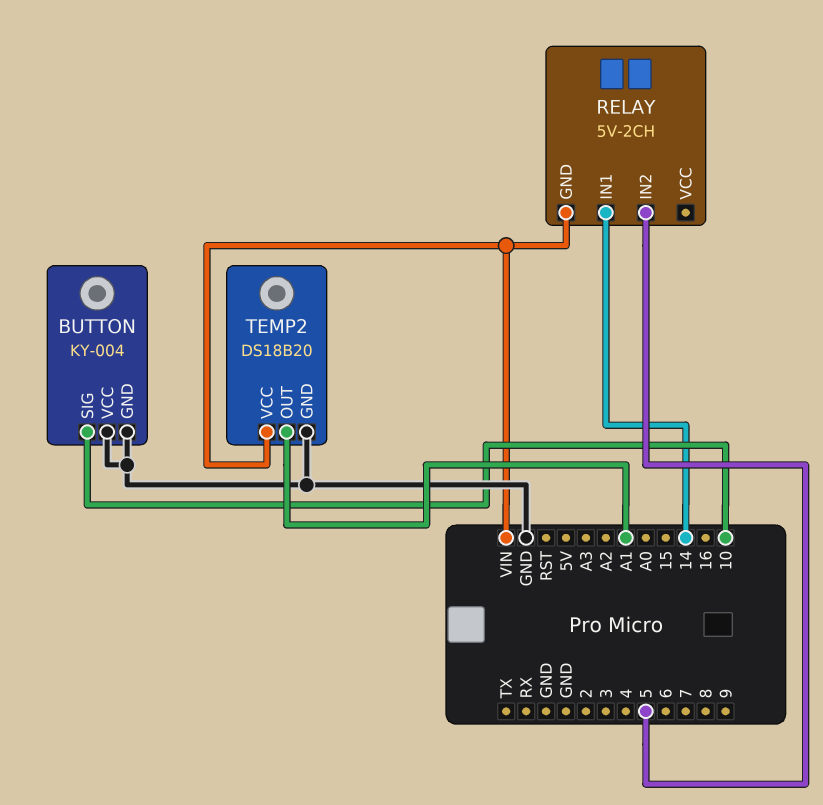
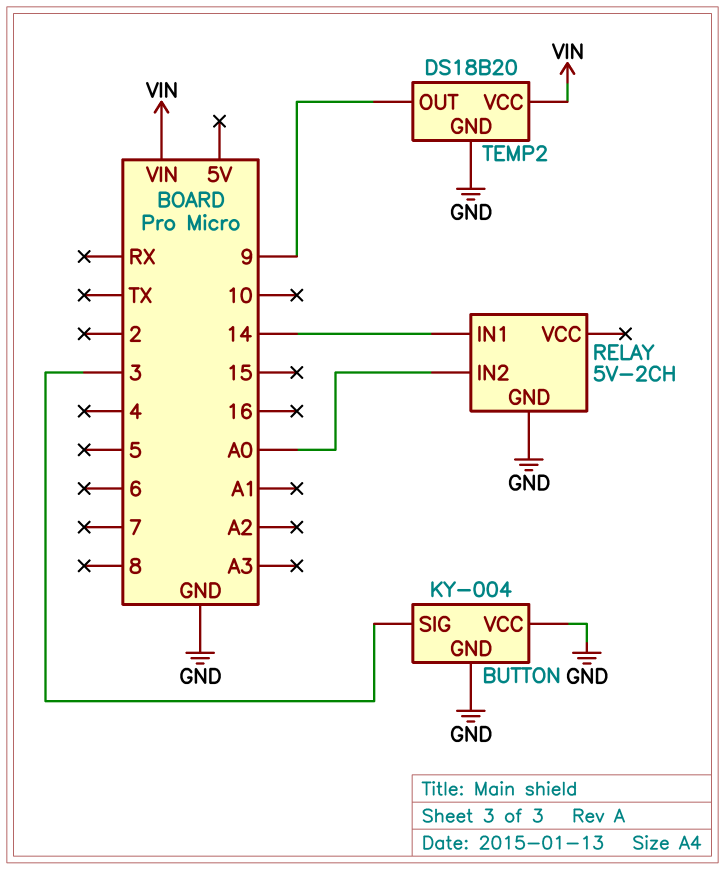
BUTTON pin SIG: 10 -> 3
RELAY pin GND: VIN -> GND
RELAY pin IN2: 5 -> A0
TEMP2 pin OUT: A1 -> 9

